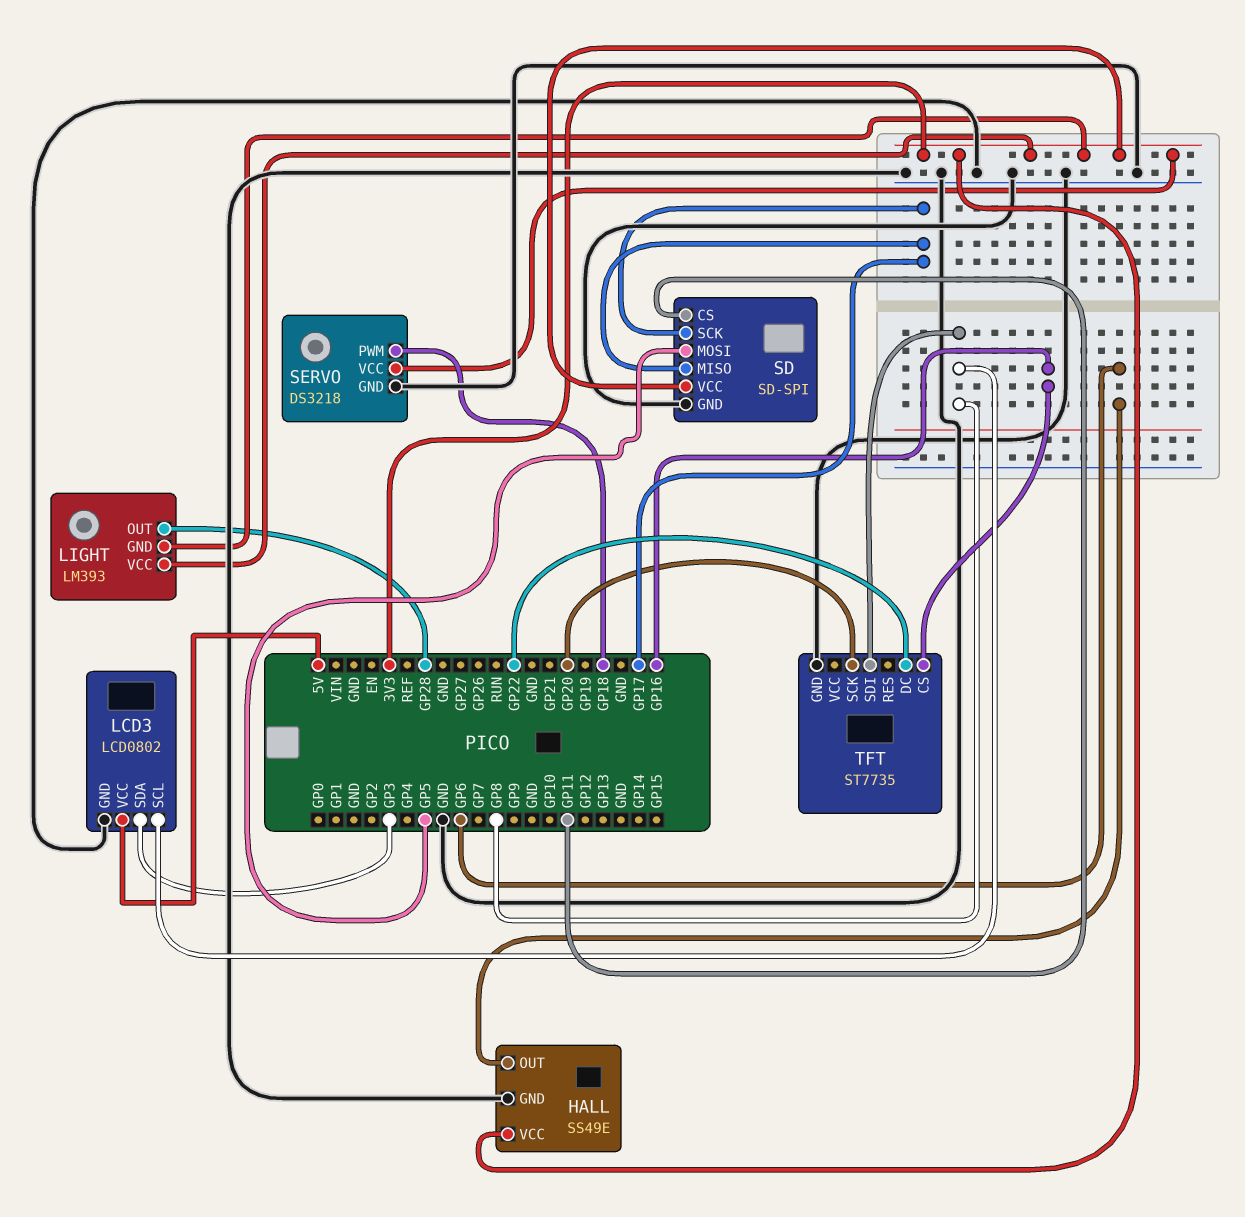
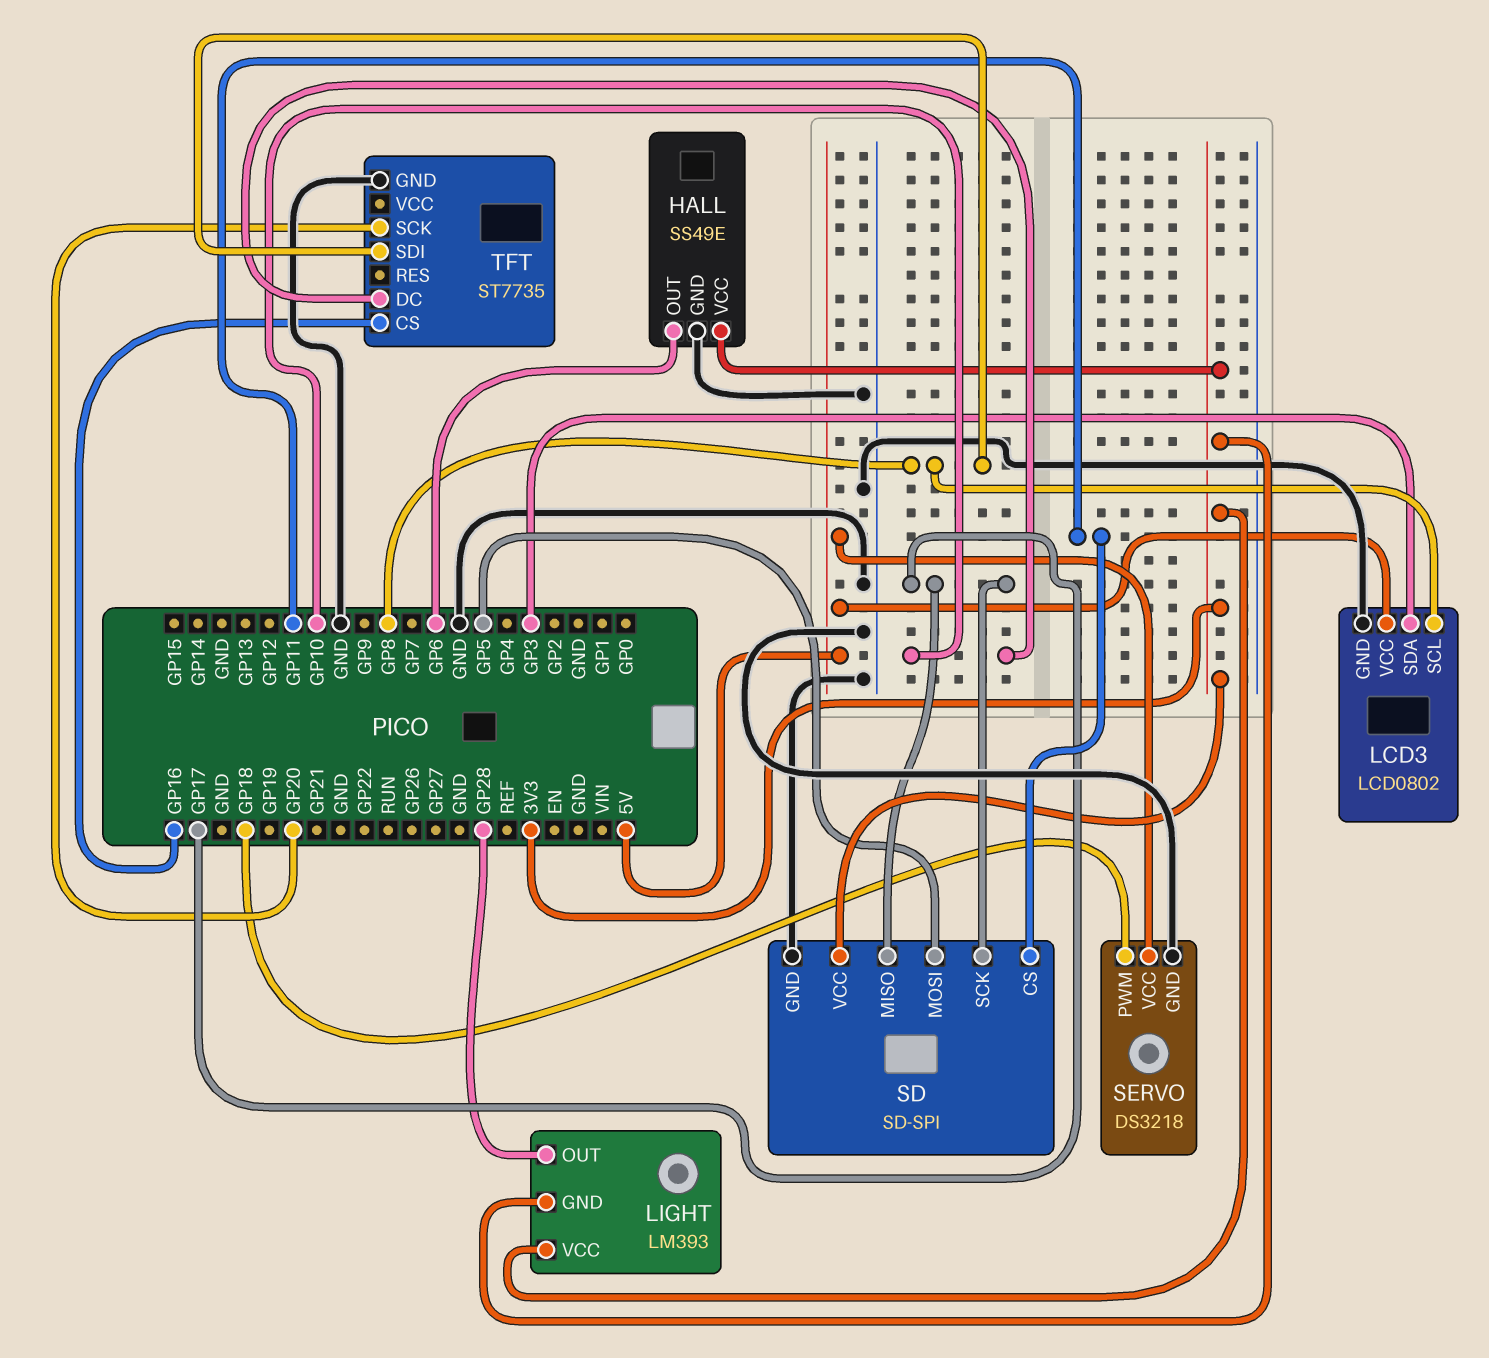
SERVO pin VCC: 3V3 -> 5V
TFT pin DC: GP22 -> GP10

